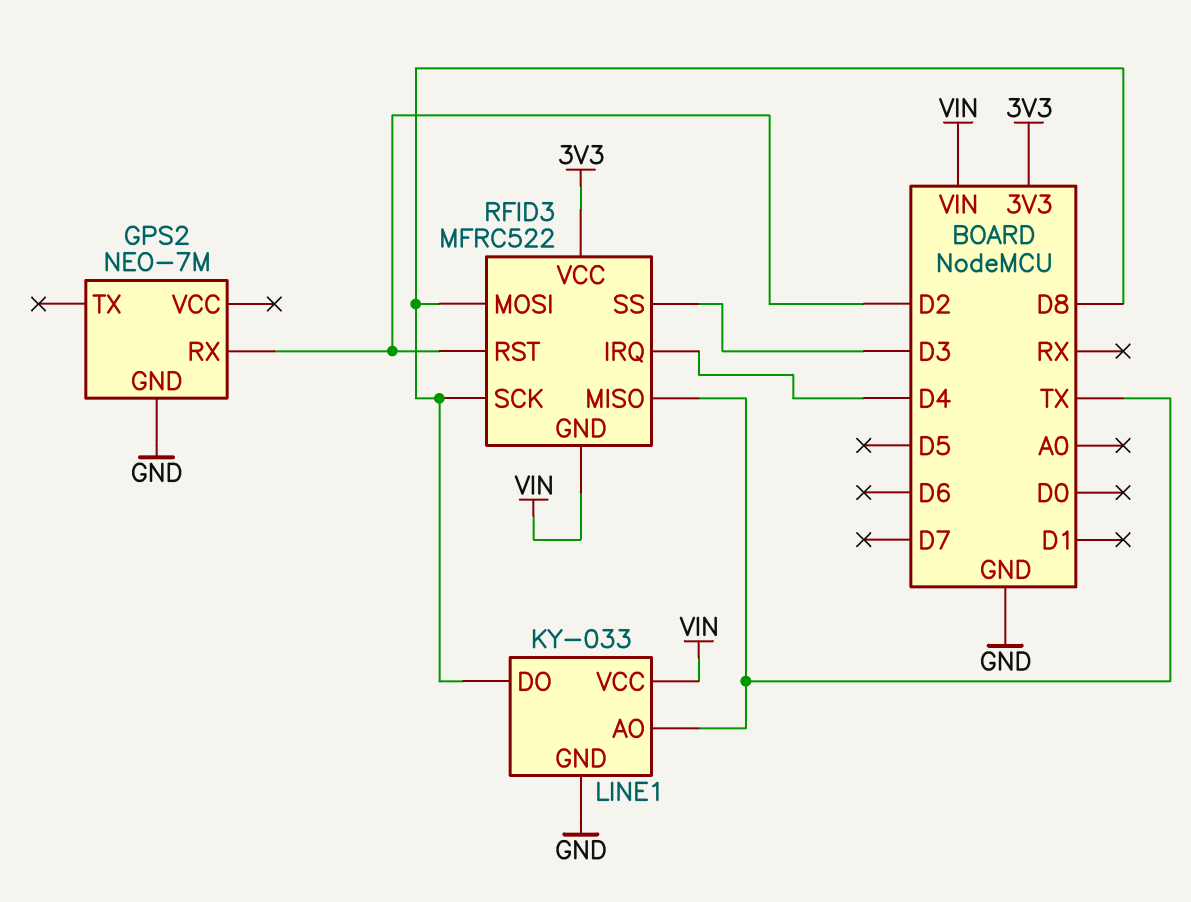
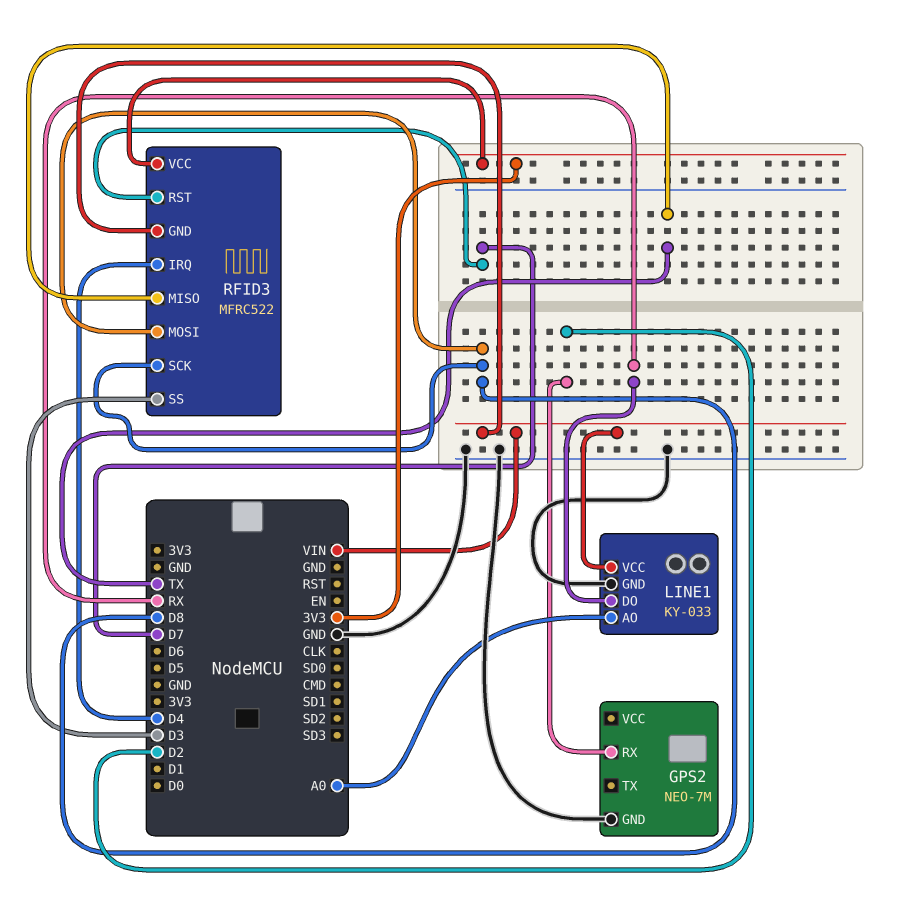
LINE1 pin AO: TX -> A0
LINE1 pin DO: D8 -> RX
RFID3 pin RST: D2 -> D7

